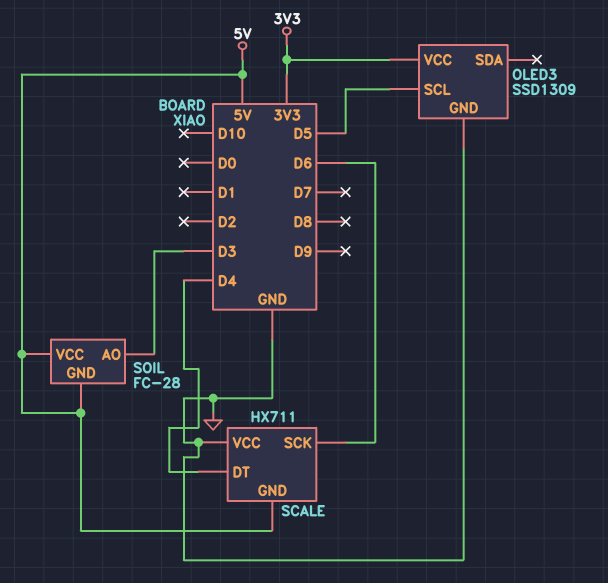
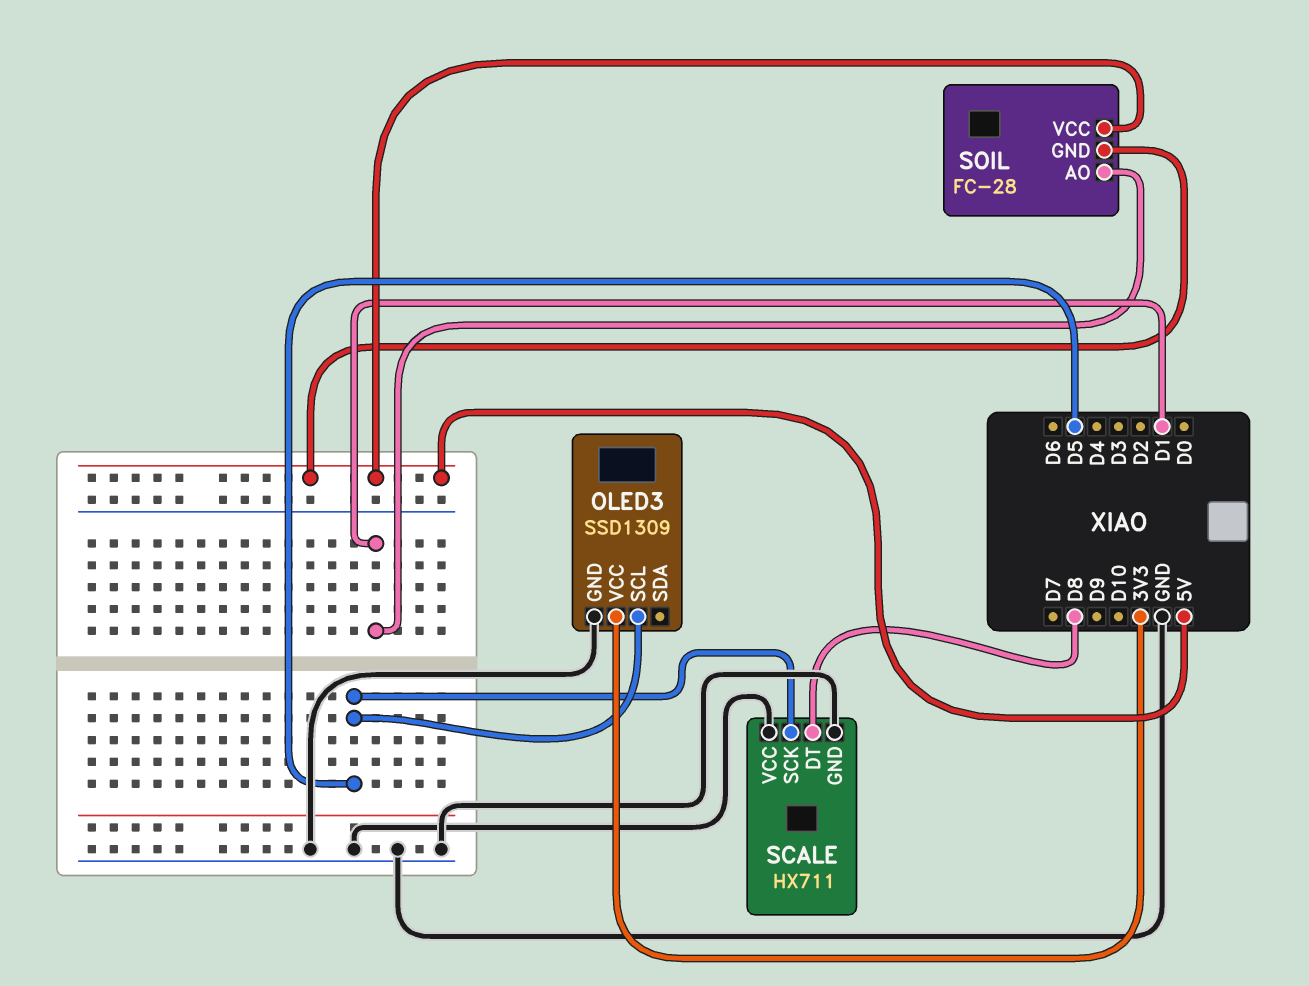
SCALE pin DT: D4 -> D8
SCALE pin GND: 5V -> GND
SCALE pin SCK: D6 -> D5
SOIL pin AO: D3 -> D1

